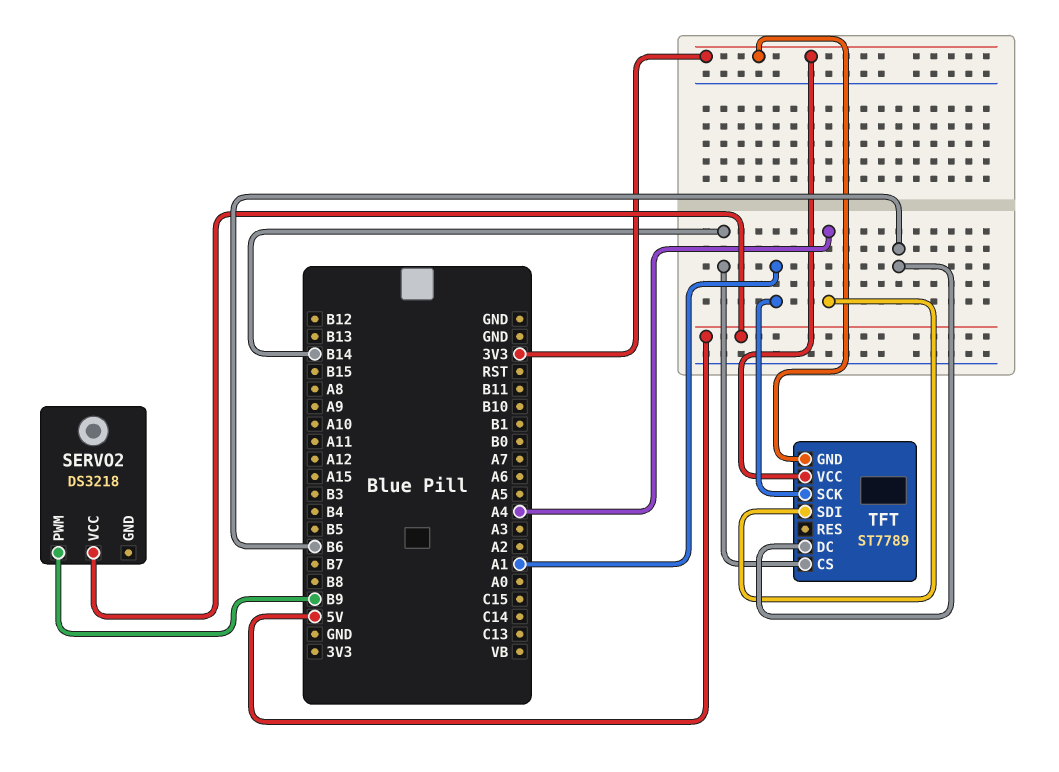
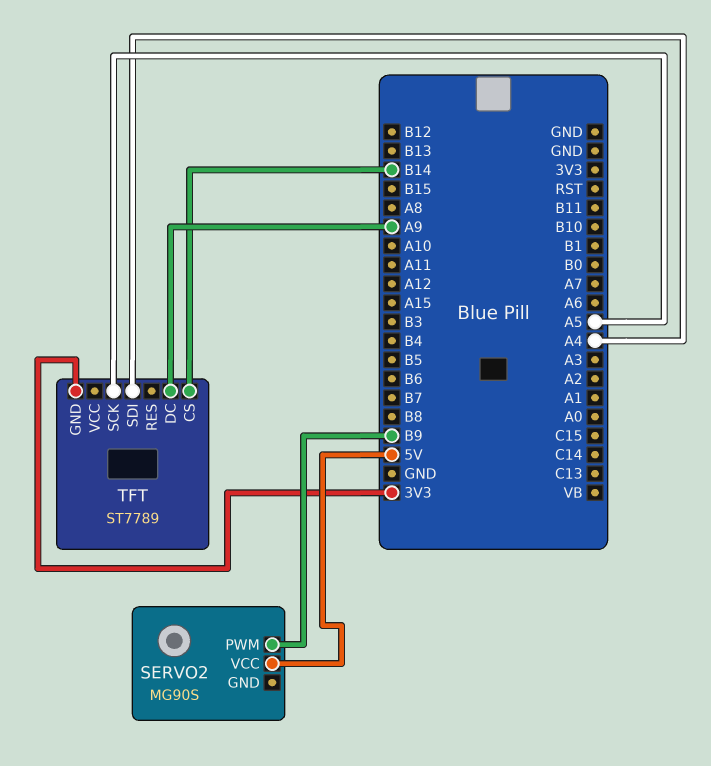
SERVO2: DS3218 -> MG90S
TFT pin DC: B6 -> A9
TFT pin SCK: A1 -> A5
TFT pin VCC: 3V3 -> none

